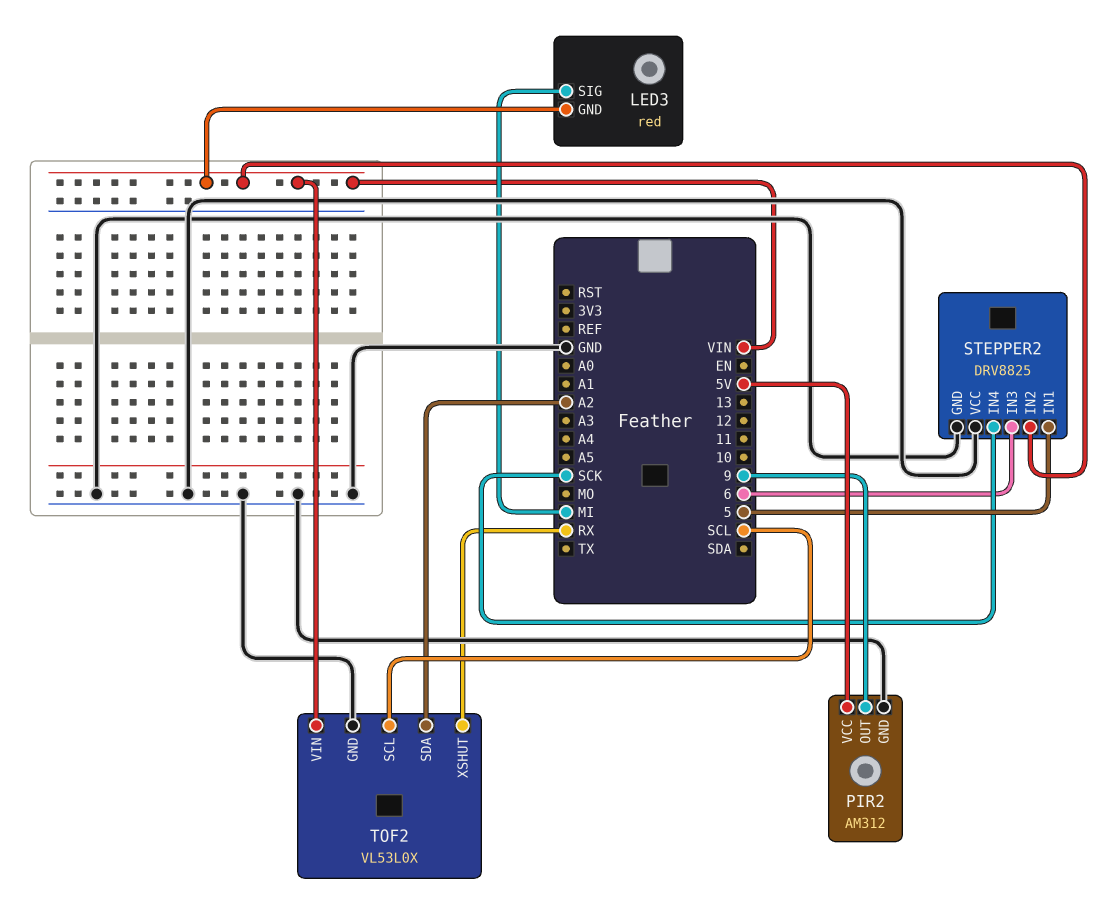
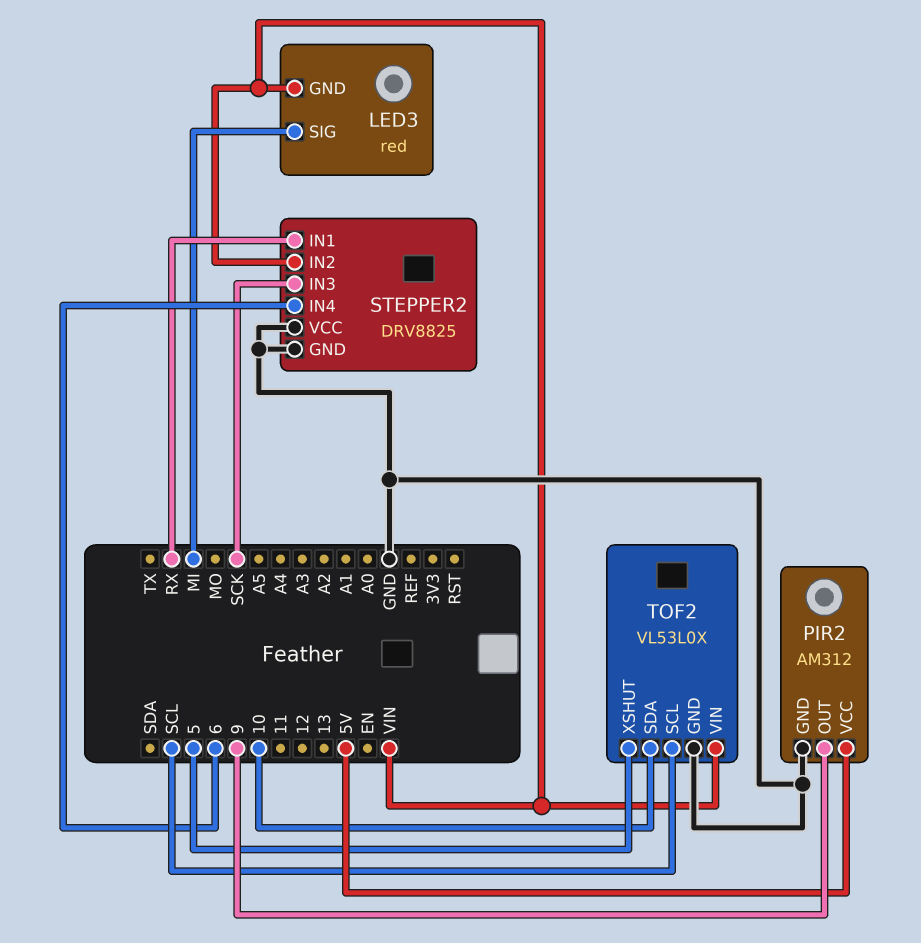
STEPPER2 pin IN1: 5 -> RX
STEPPER2 pin IN3: 6 -> SCK
STEPPER2 pin IN4: SCK -> 6
TOF2 pin SDA: A2 -> 10
TOF2 pin XSHUT: RX -> 5

